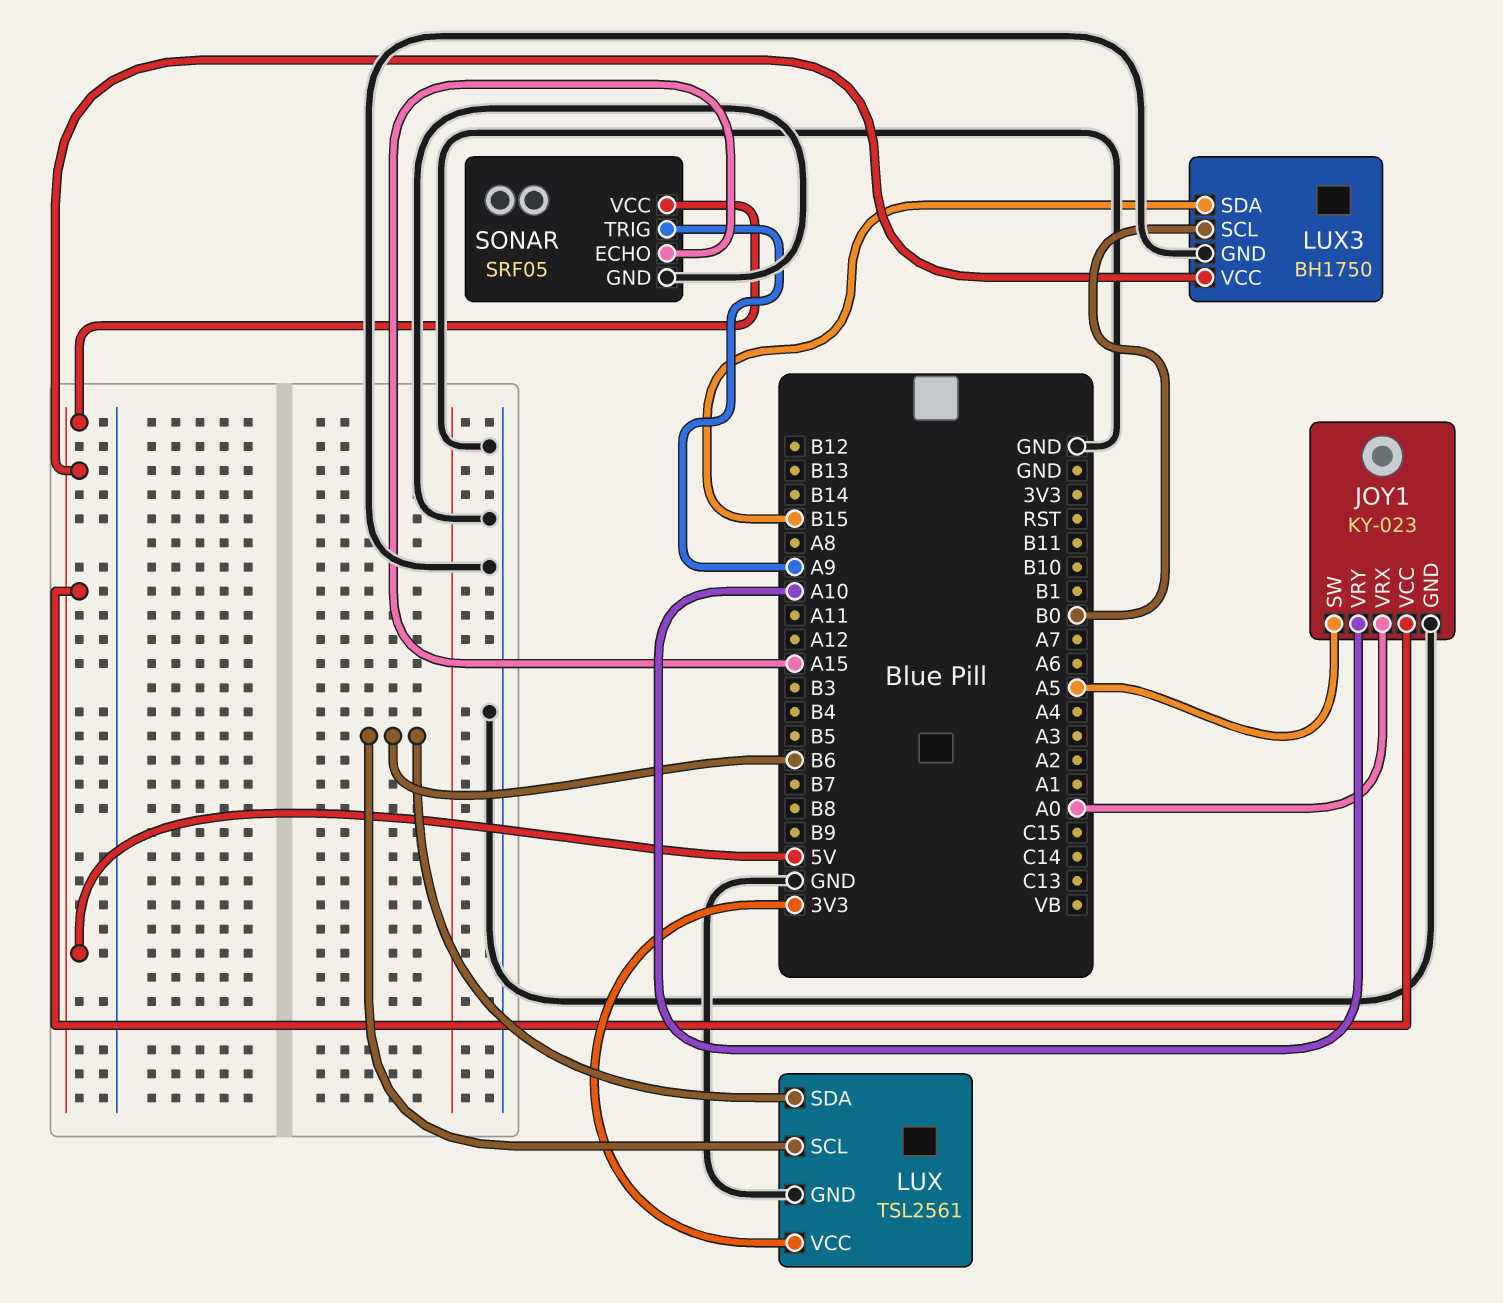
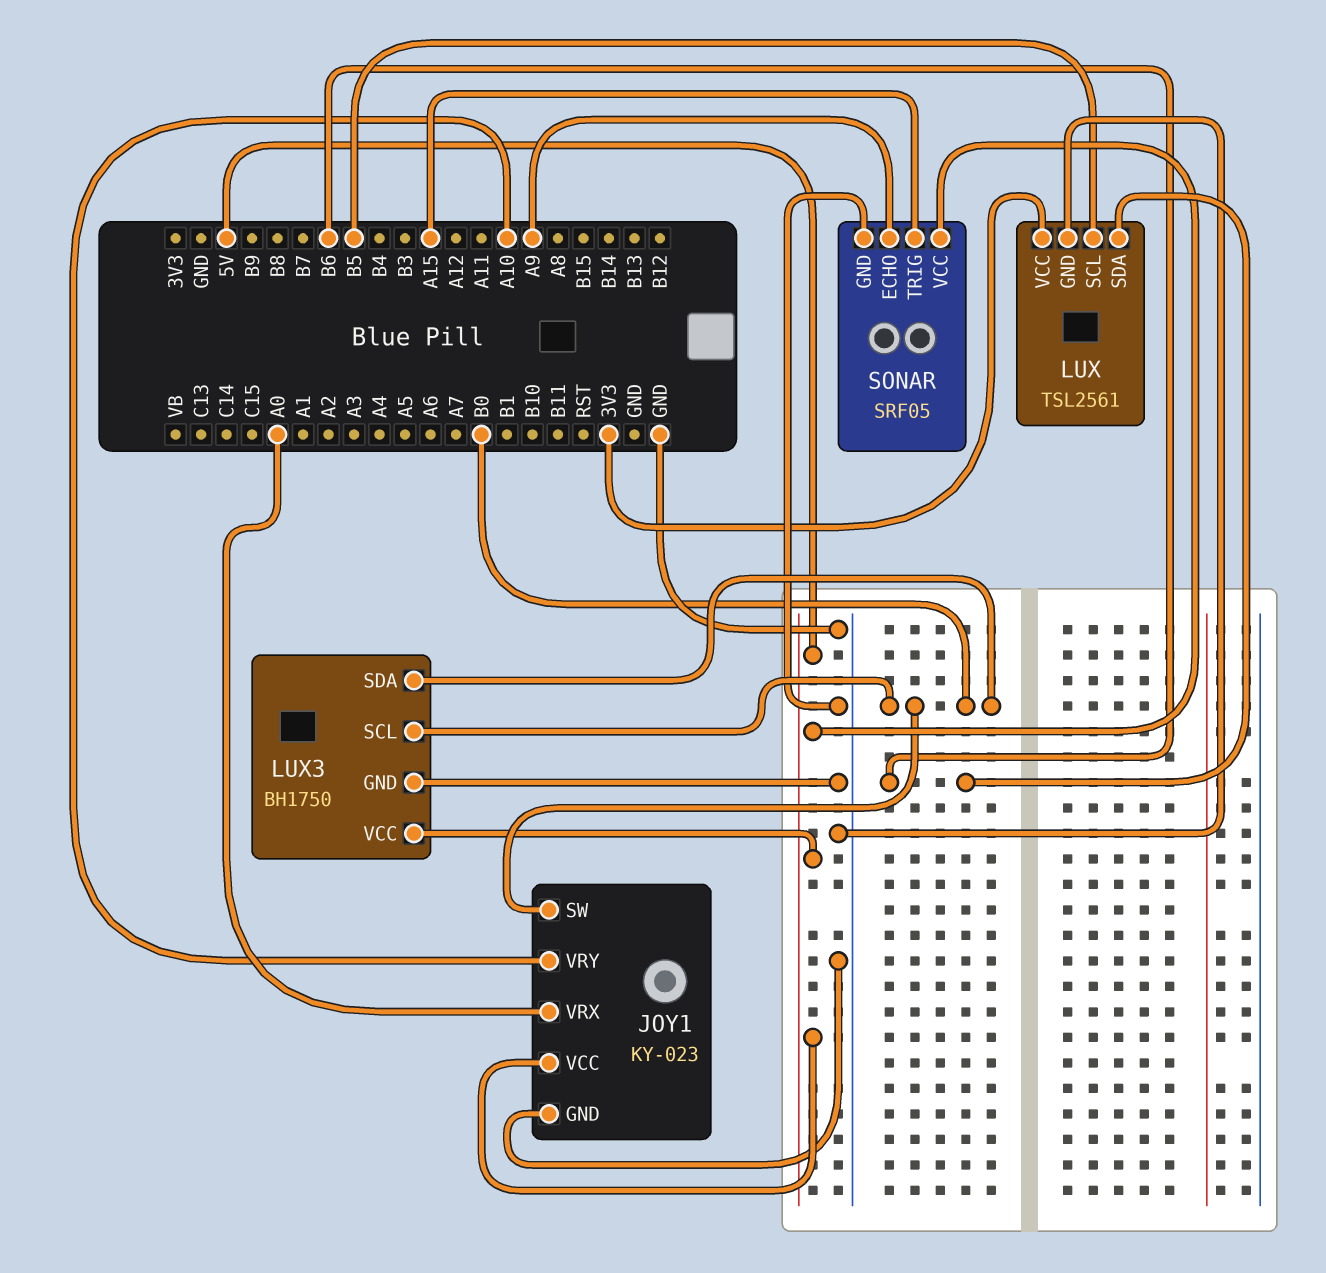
JOY1 pin SW: A5 -> B0
LUX pin SCL: B6 -> B5
LUX3 pin SDA: B15 -> B0
SONAR pin ECHO: A15 -> A9
SONAR pin TRIG: A9 -> A15

